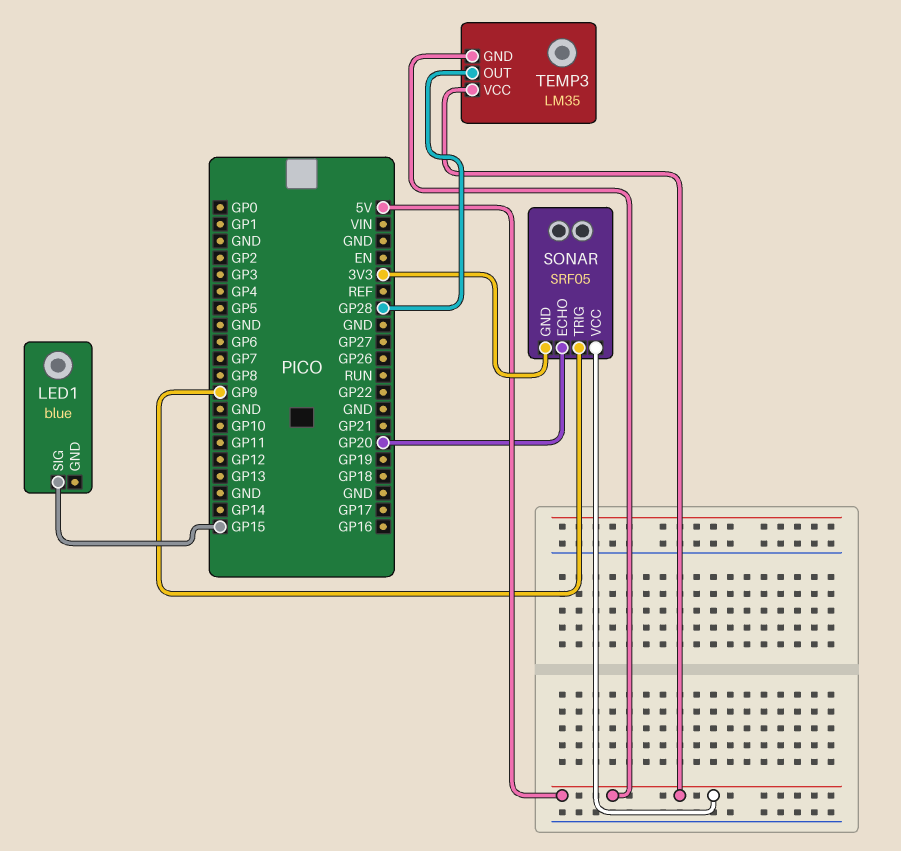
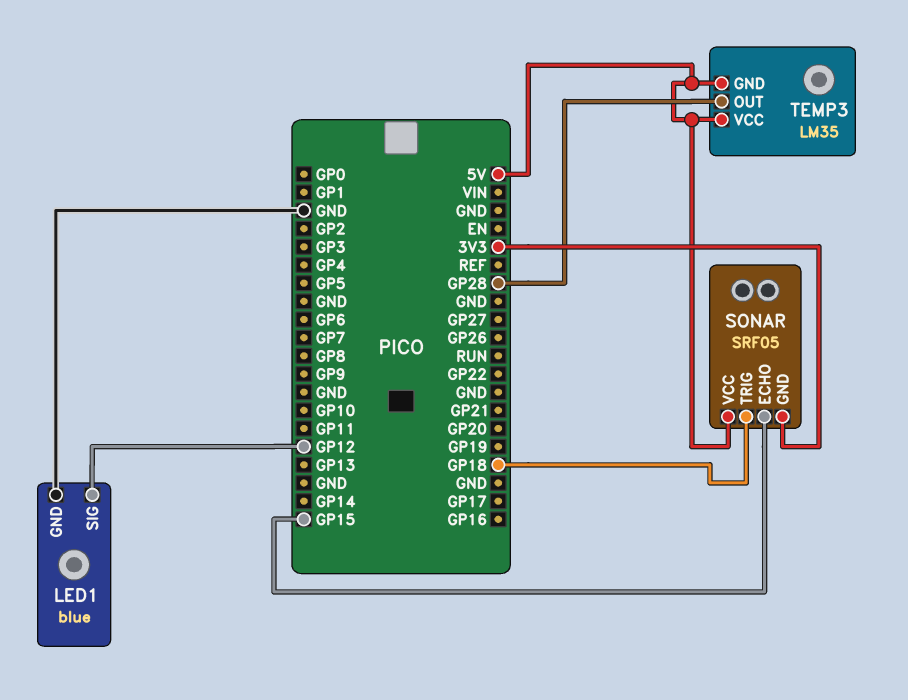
LED1 pin GND: none -> GND
LED1 pin SIG: GP15 -> GP12
SONAR pin ECHO: GP20 -> GP15
SONAR pin TRIG: GP9 -> GP18

